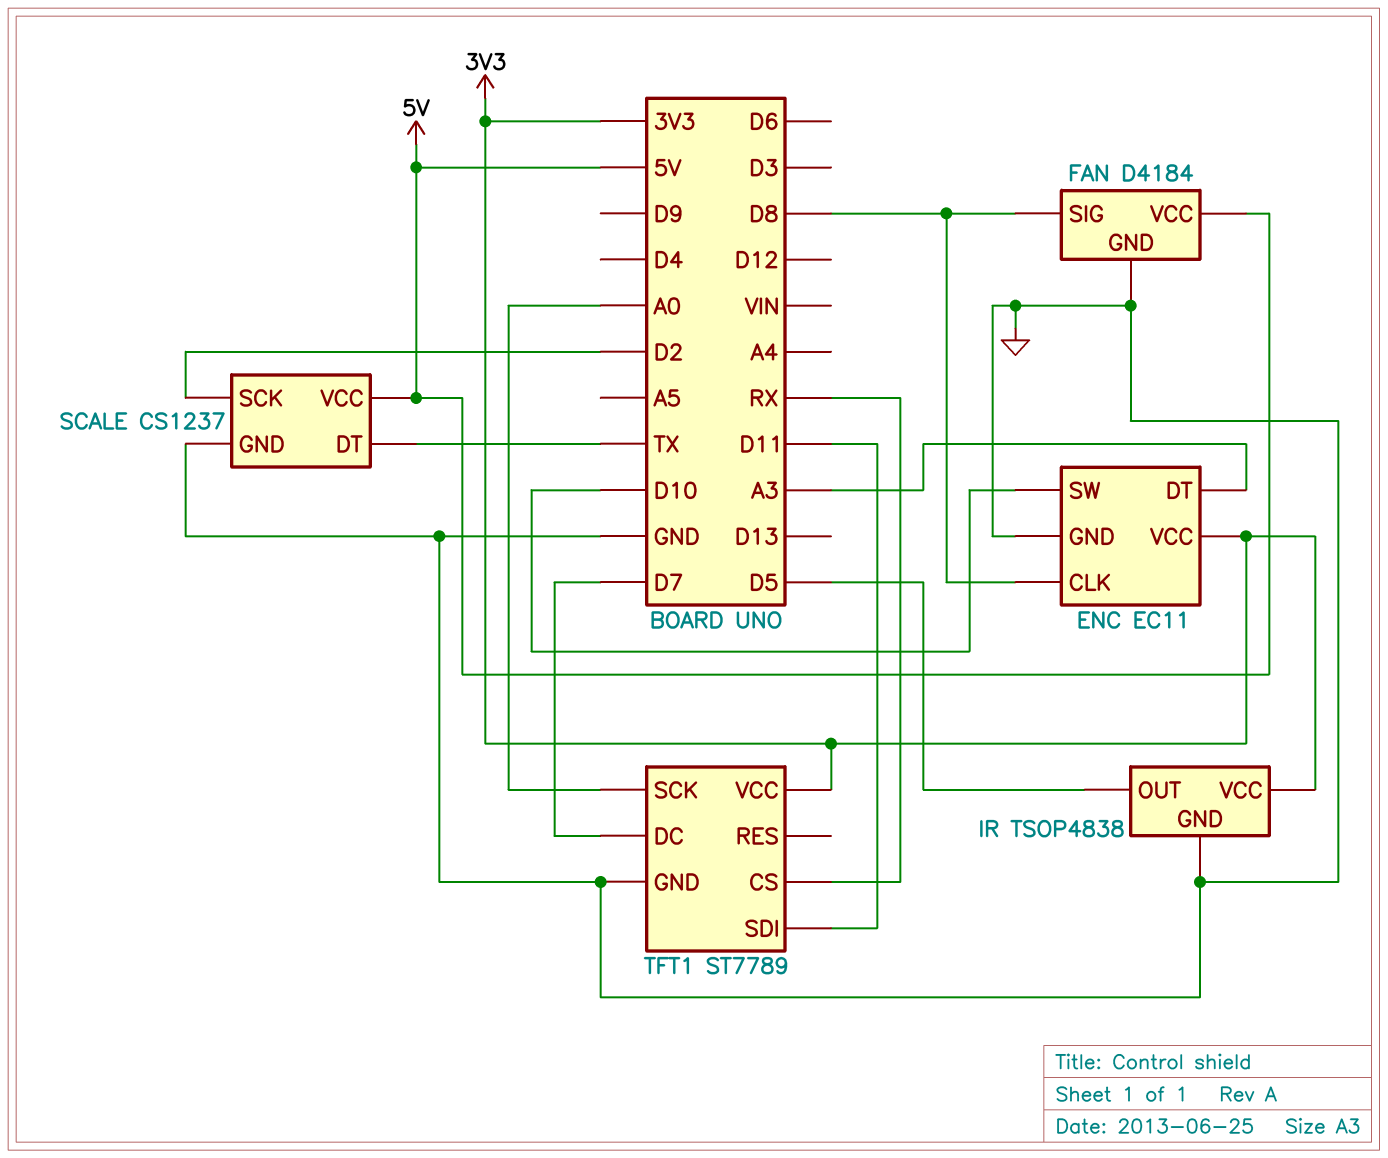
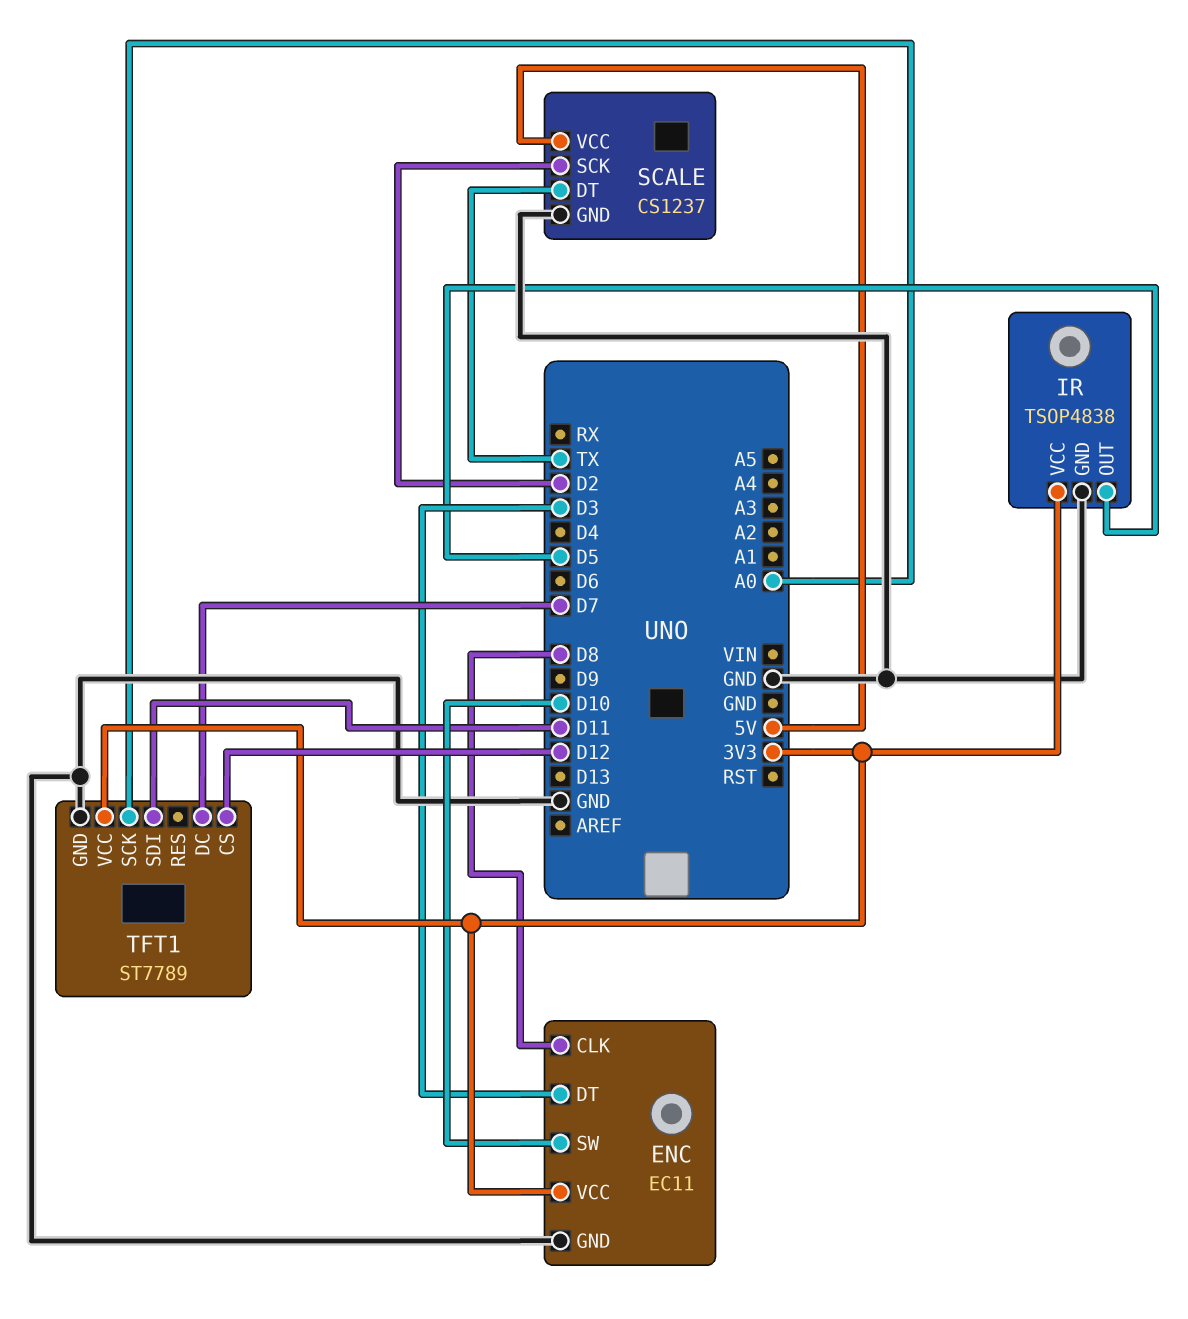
ENC pin DT: A3 -> D3
FAN: D4184 -> none
FAN pin GND: GND -> none
FAN pin SIG: D8 -> none
FAN pin VCC: 5V -> none
TFT1 pin CS: RX -> D12

